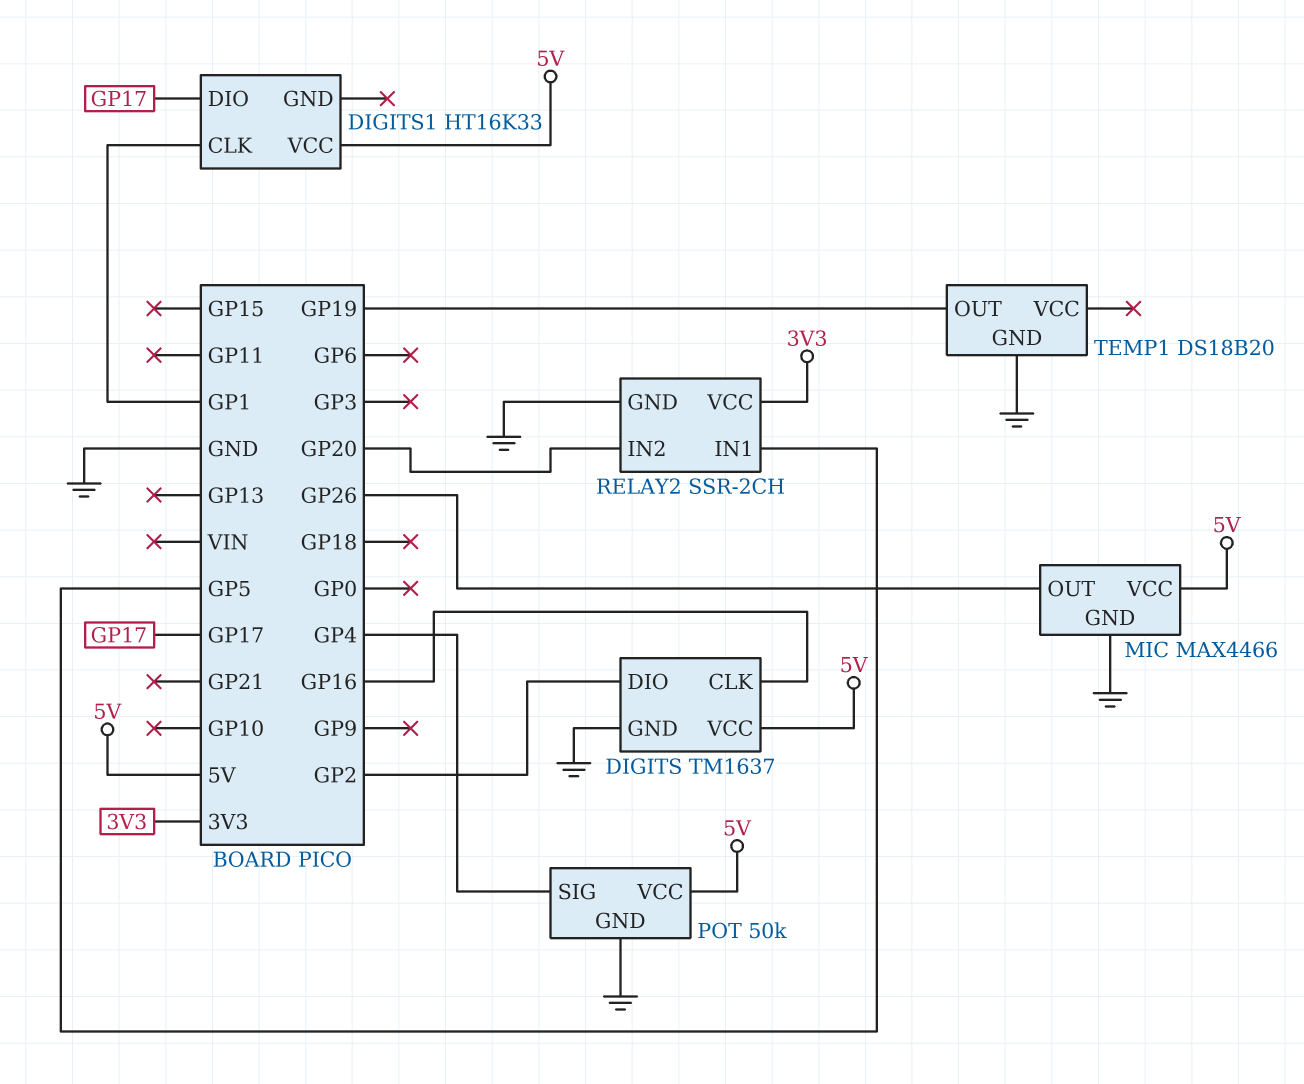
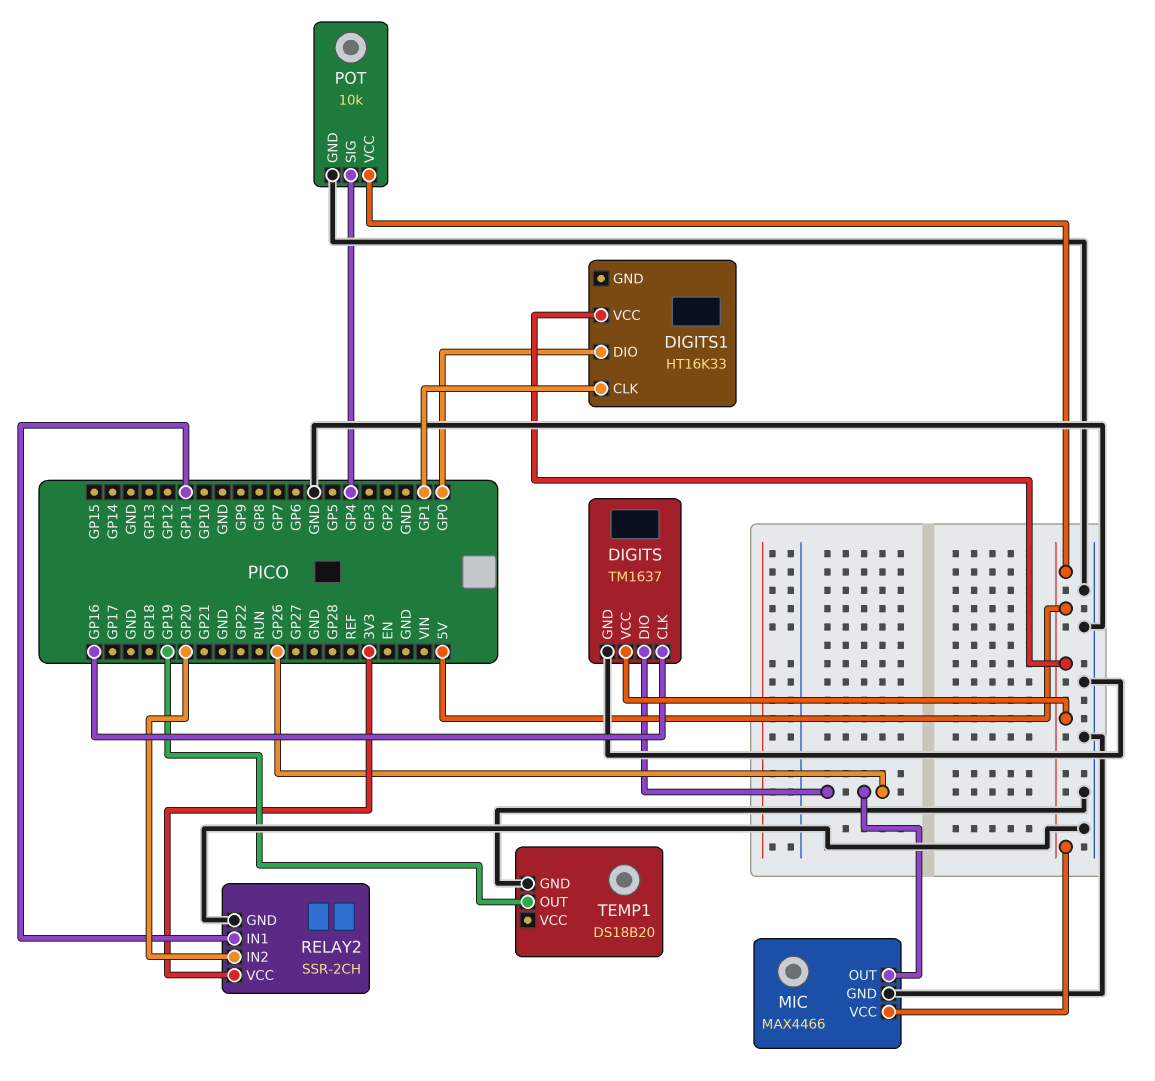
DIGITS pin DIO: GP2 -> GP26
DIGITS1 pin DIO: GP17 -> GP0
POT: 50k -> 10k
RELAY2 pin IN1: GP5 -> GP11

